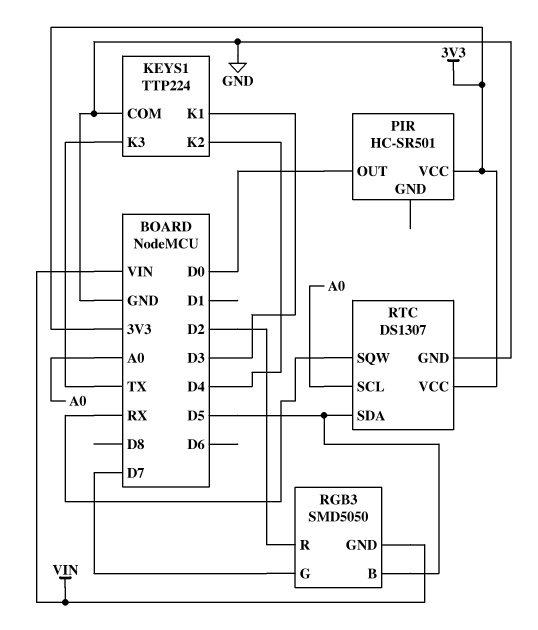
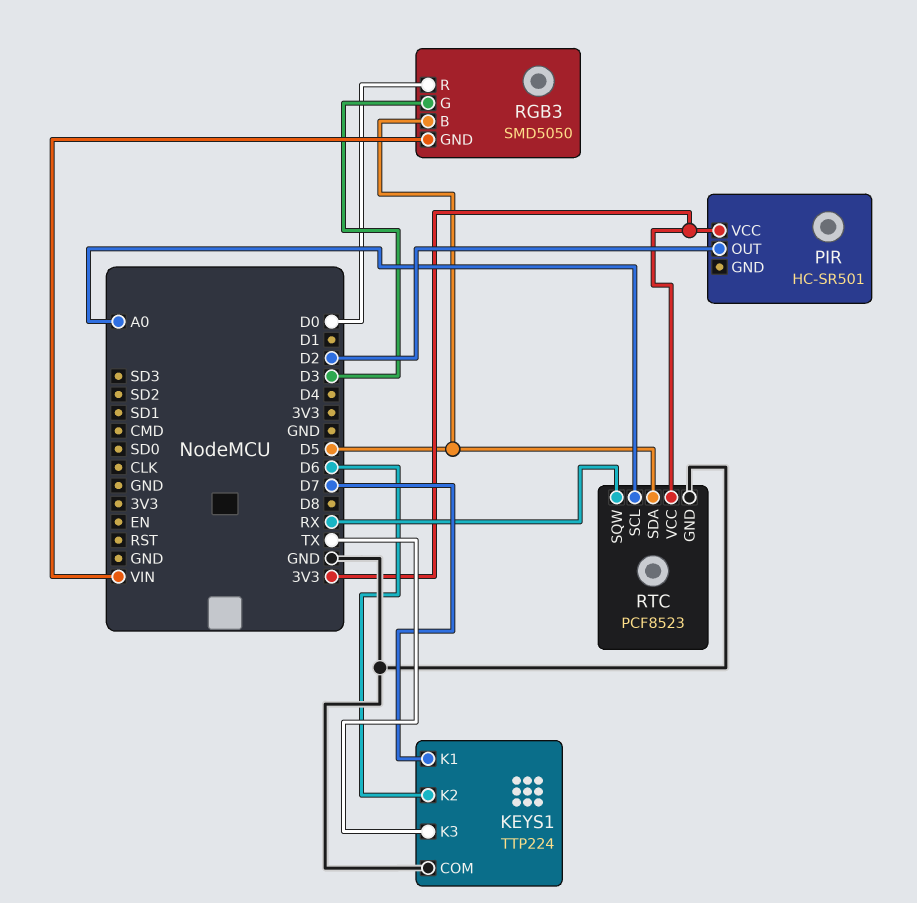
KEYS1 pin K1: D3 -> D7
KEYS1 pin K2: D4 -> D6
PIR pin OUT: D0 -> D2
RGB3 pin G: D7 -> D3
RGB3 pin R: D2 -> D0
RTC: DS1307 -> PCF8523

